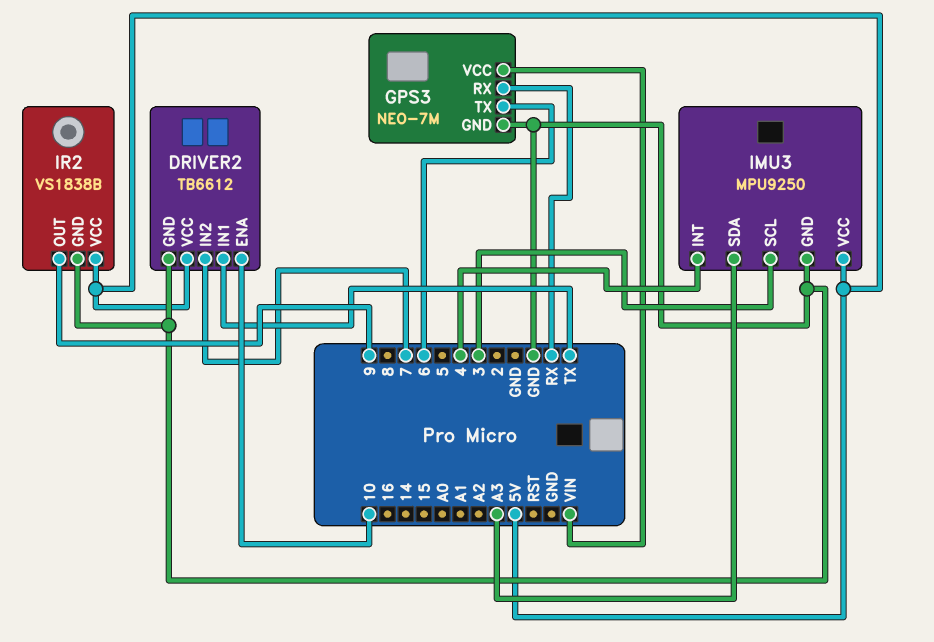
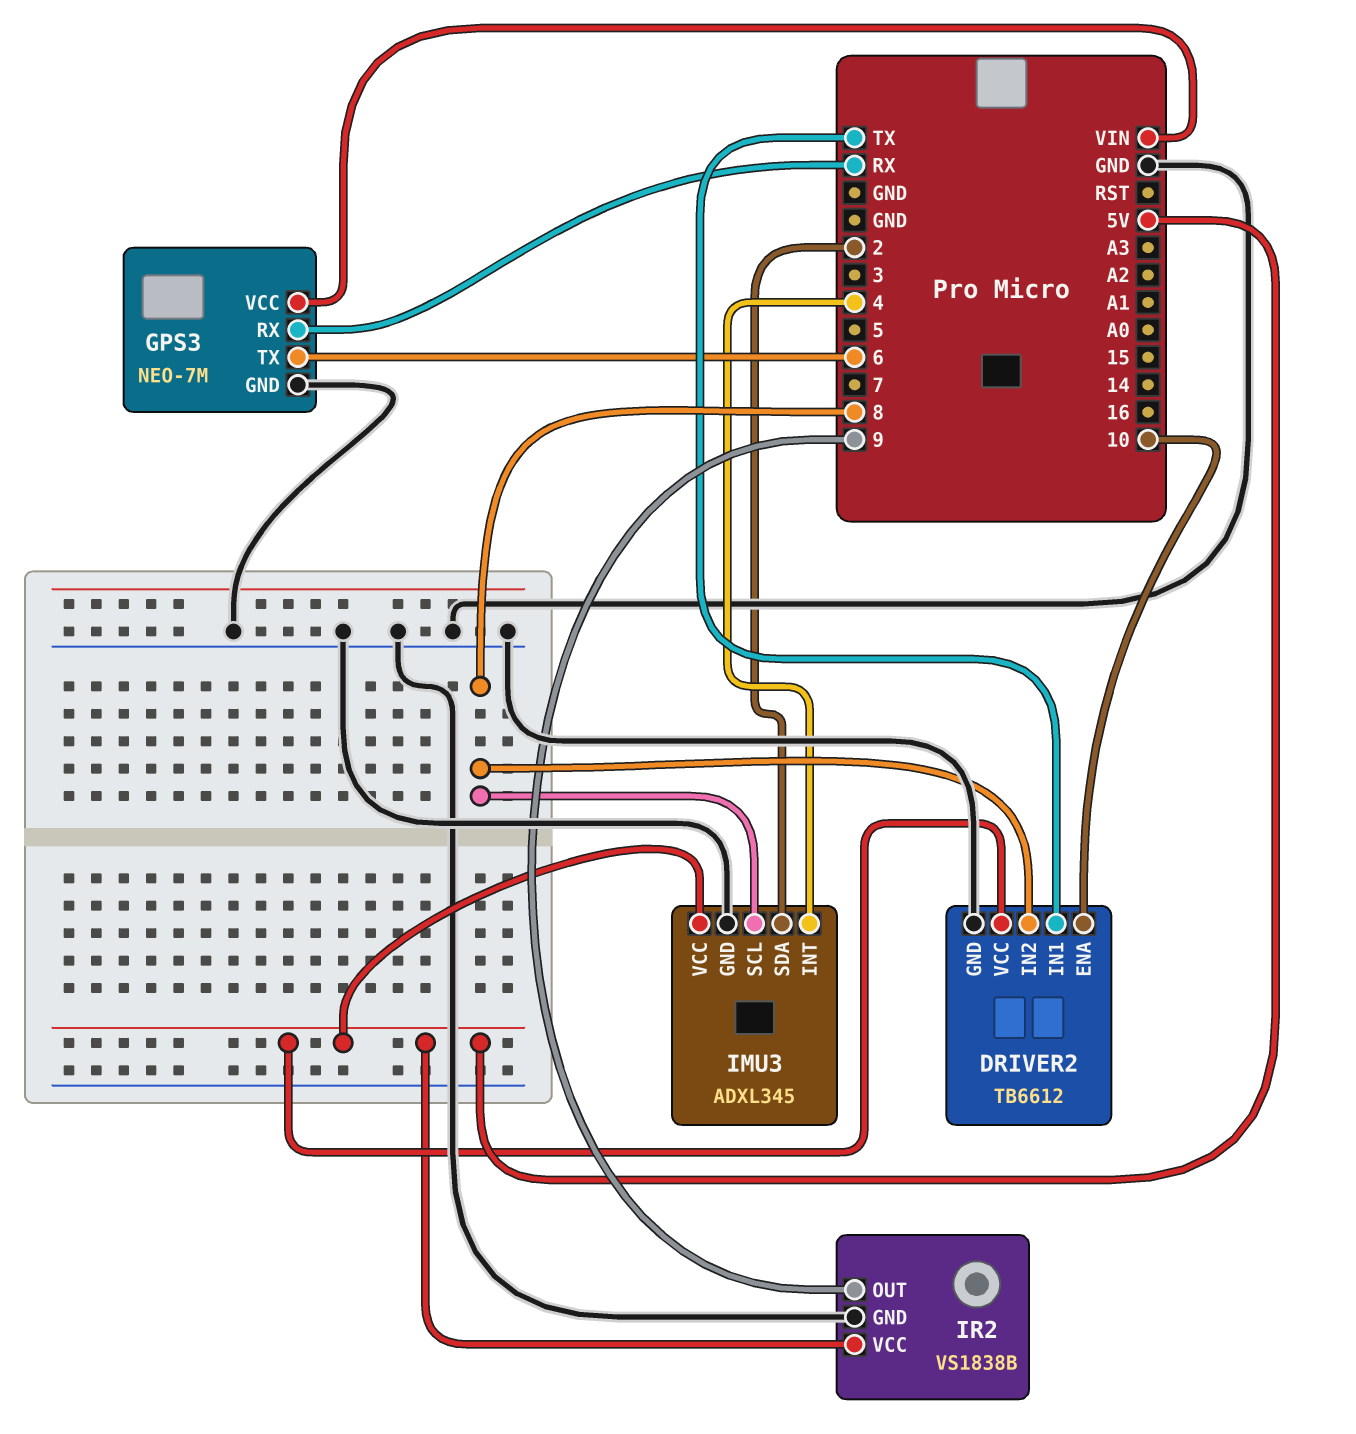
DRIVER2 pin IN2: 7 -> 8
IMU3: MPU9250 -> ADXL345
IMU3 pin SCL: 3 -> 8
IMU3 pin SDA: A3 -> 2

